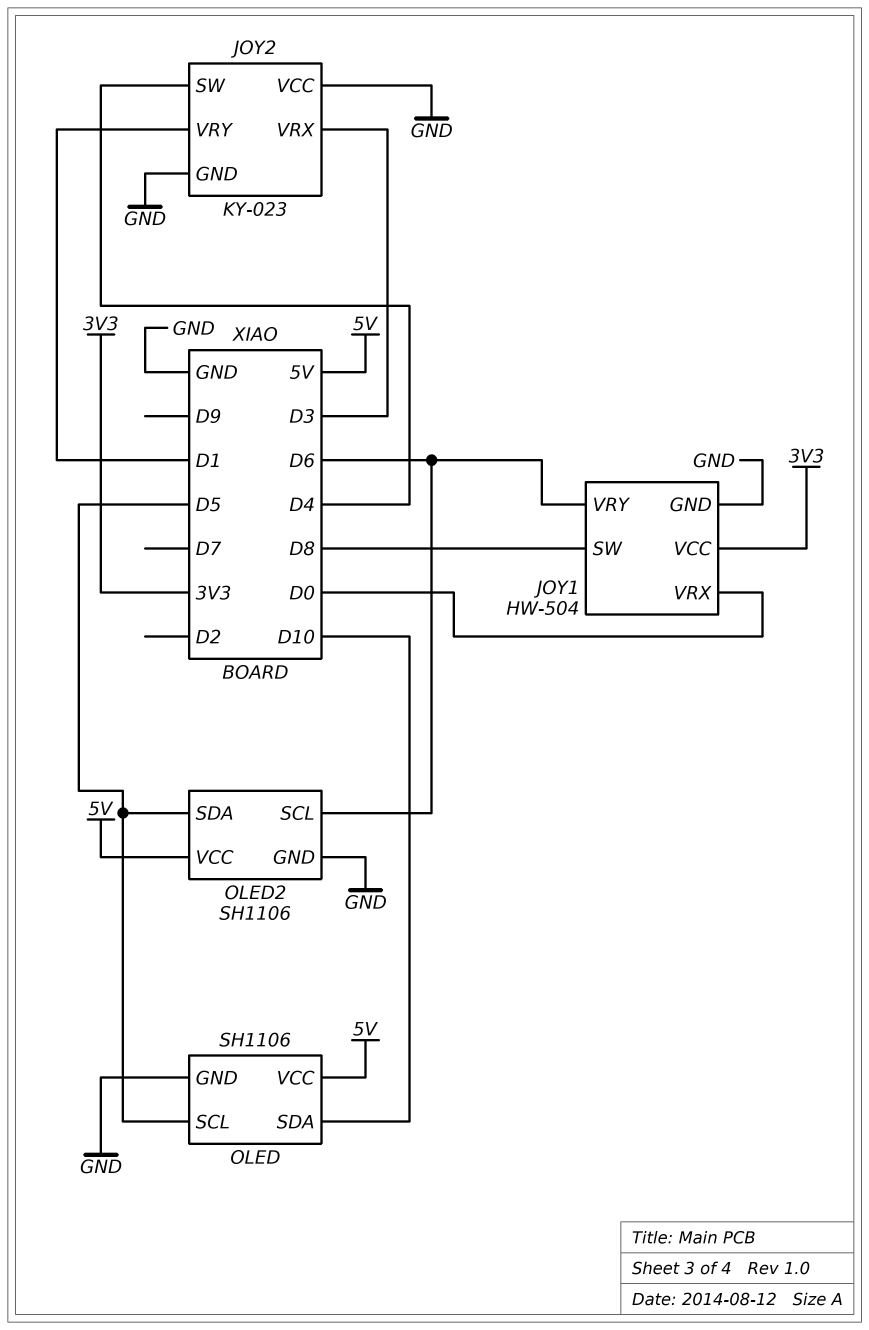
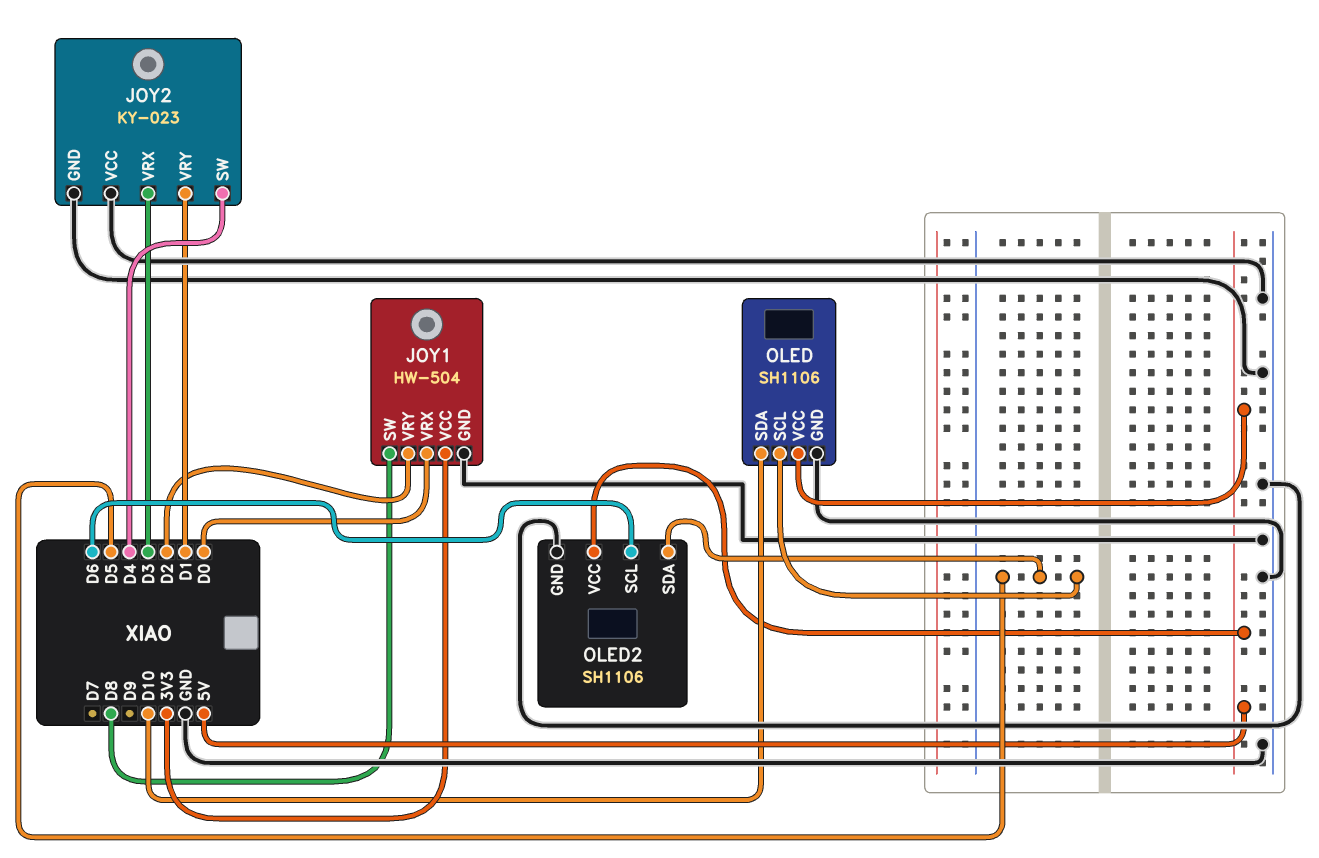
JOY1 pin VRY: D6 -> D2

